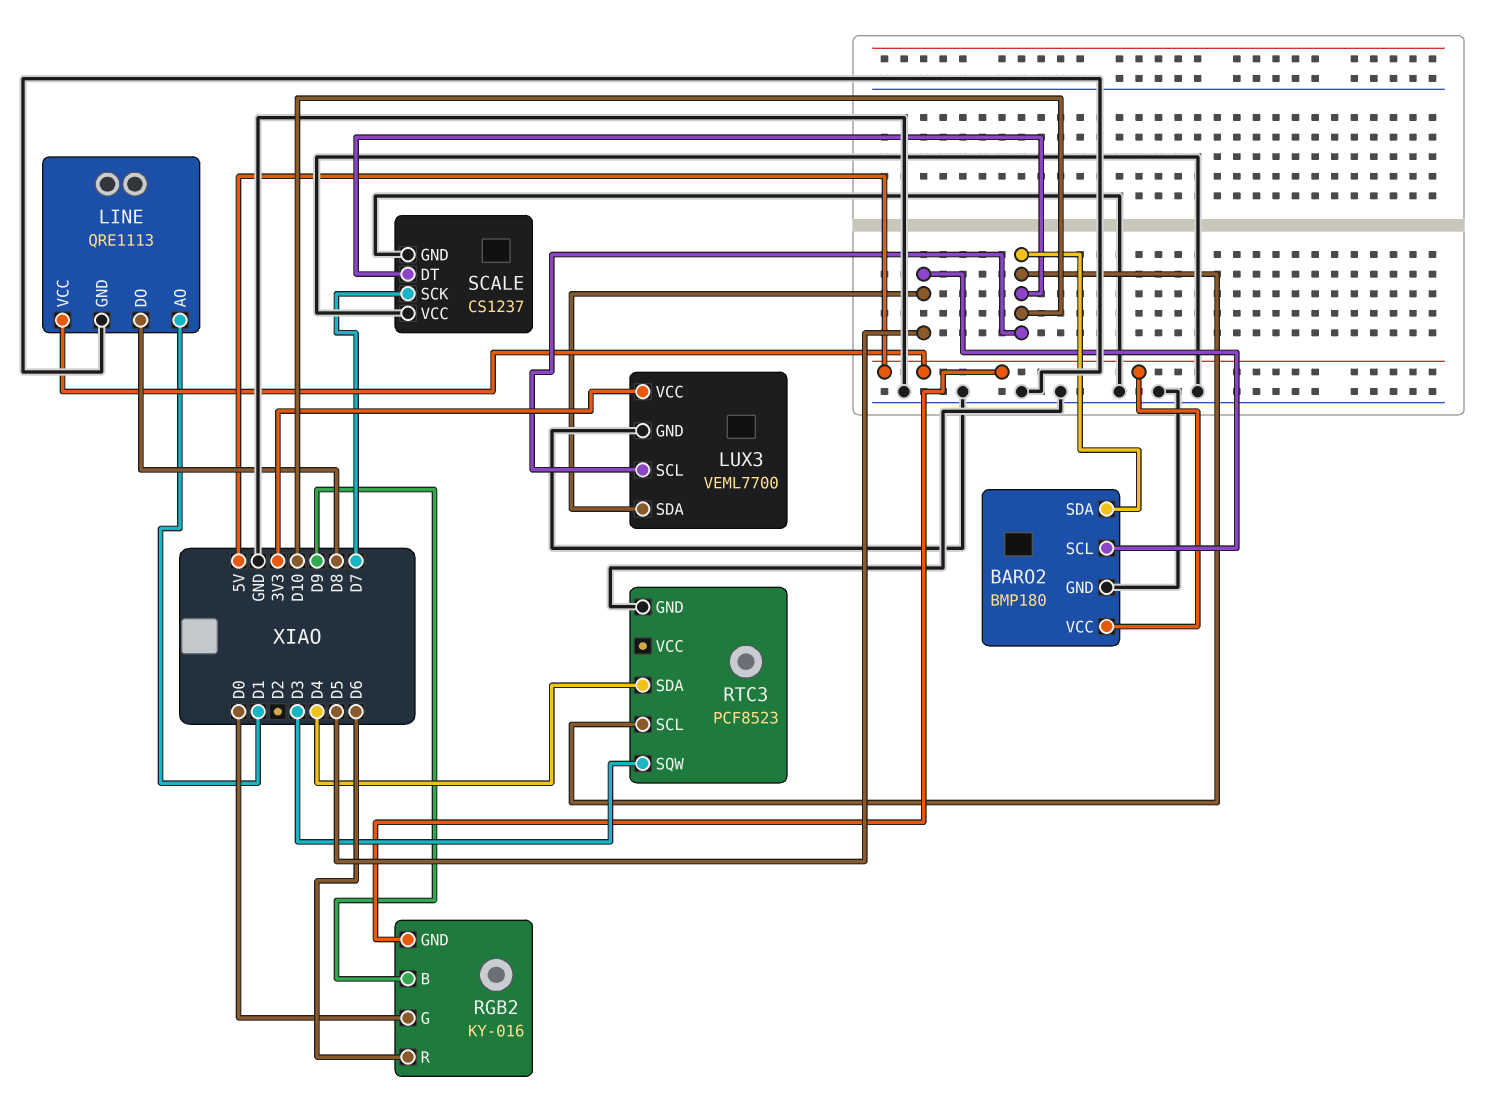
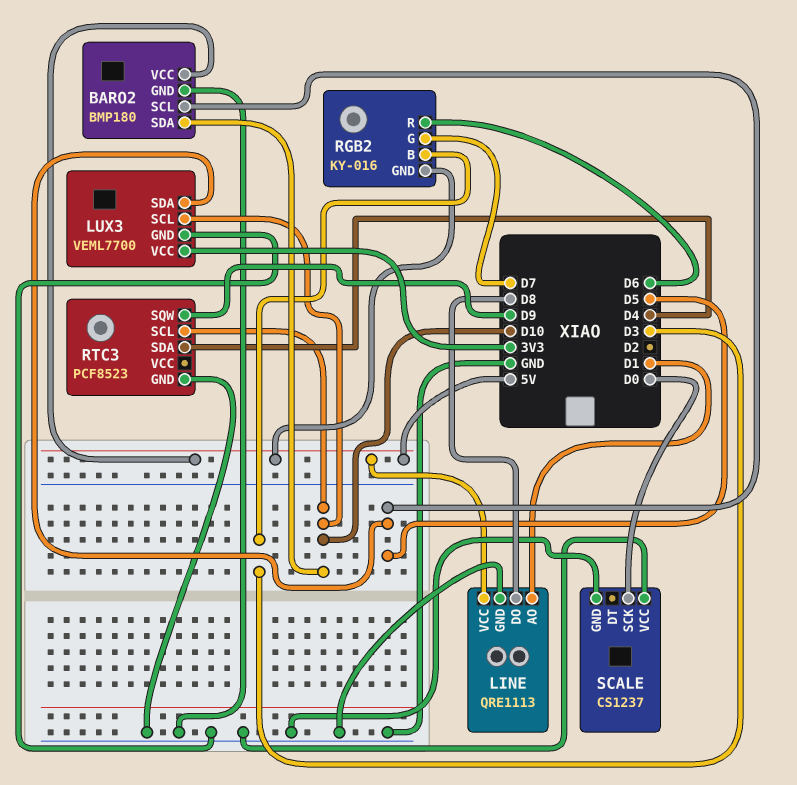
RGB2 pin B: D9 -> D3
RGB2 pin G: D0 -> D7
RTC3 pin SQW: D3 -> D9
SCALE pin DT: D10 -> none
SCALE pin SCK: D7 -> D0

